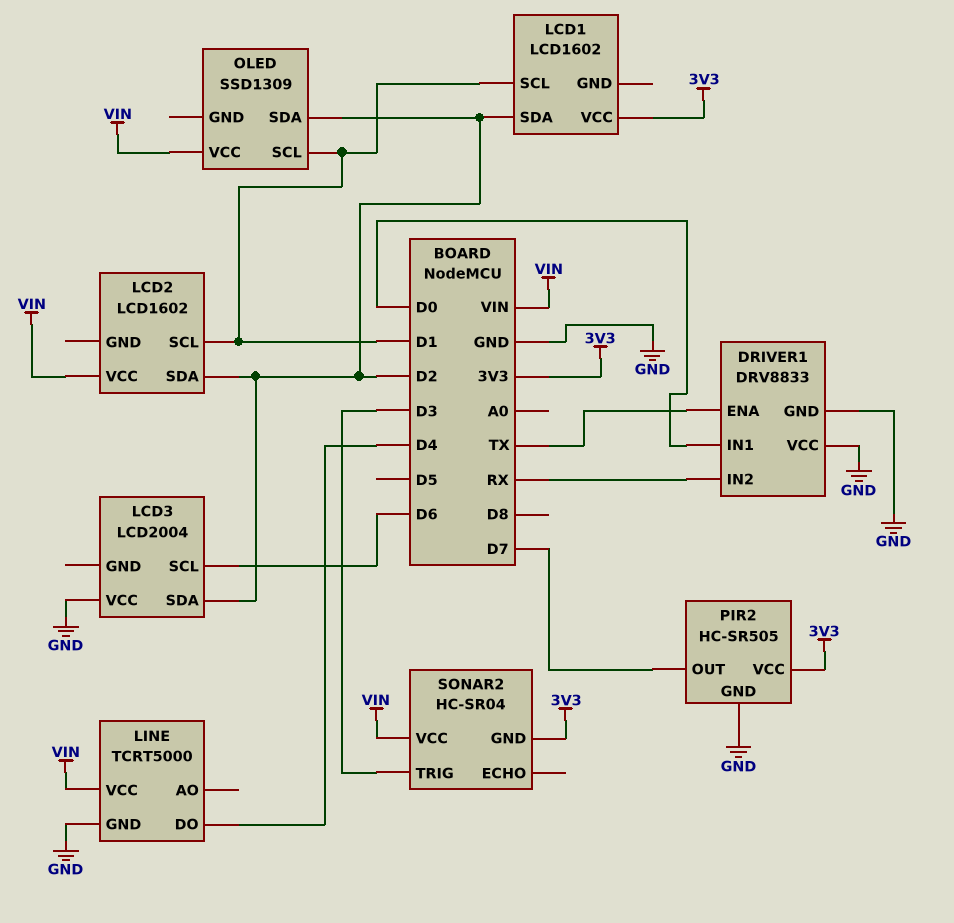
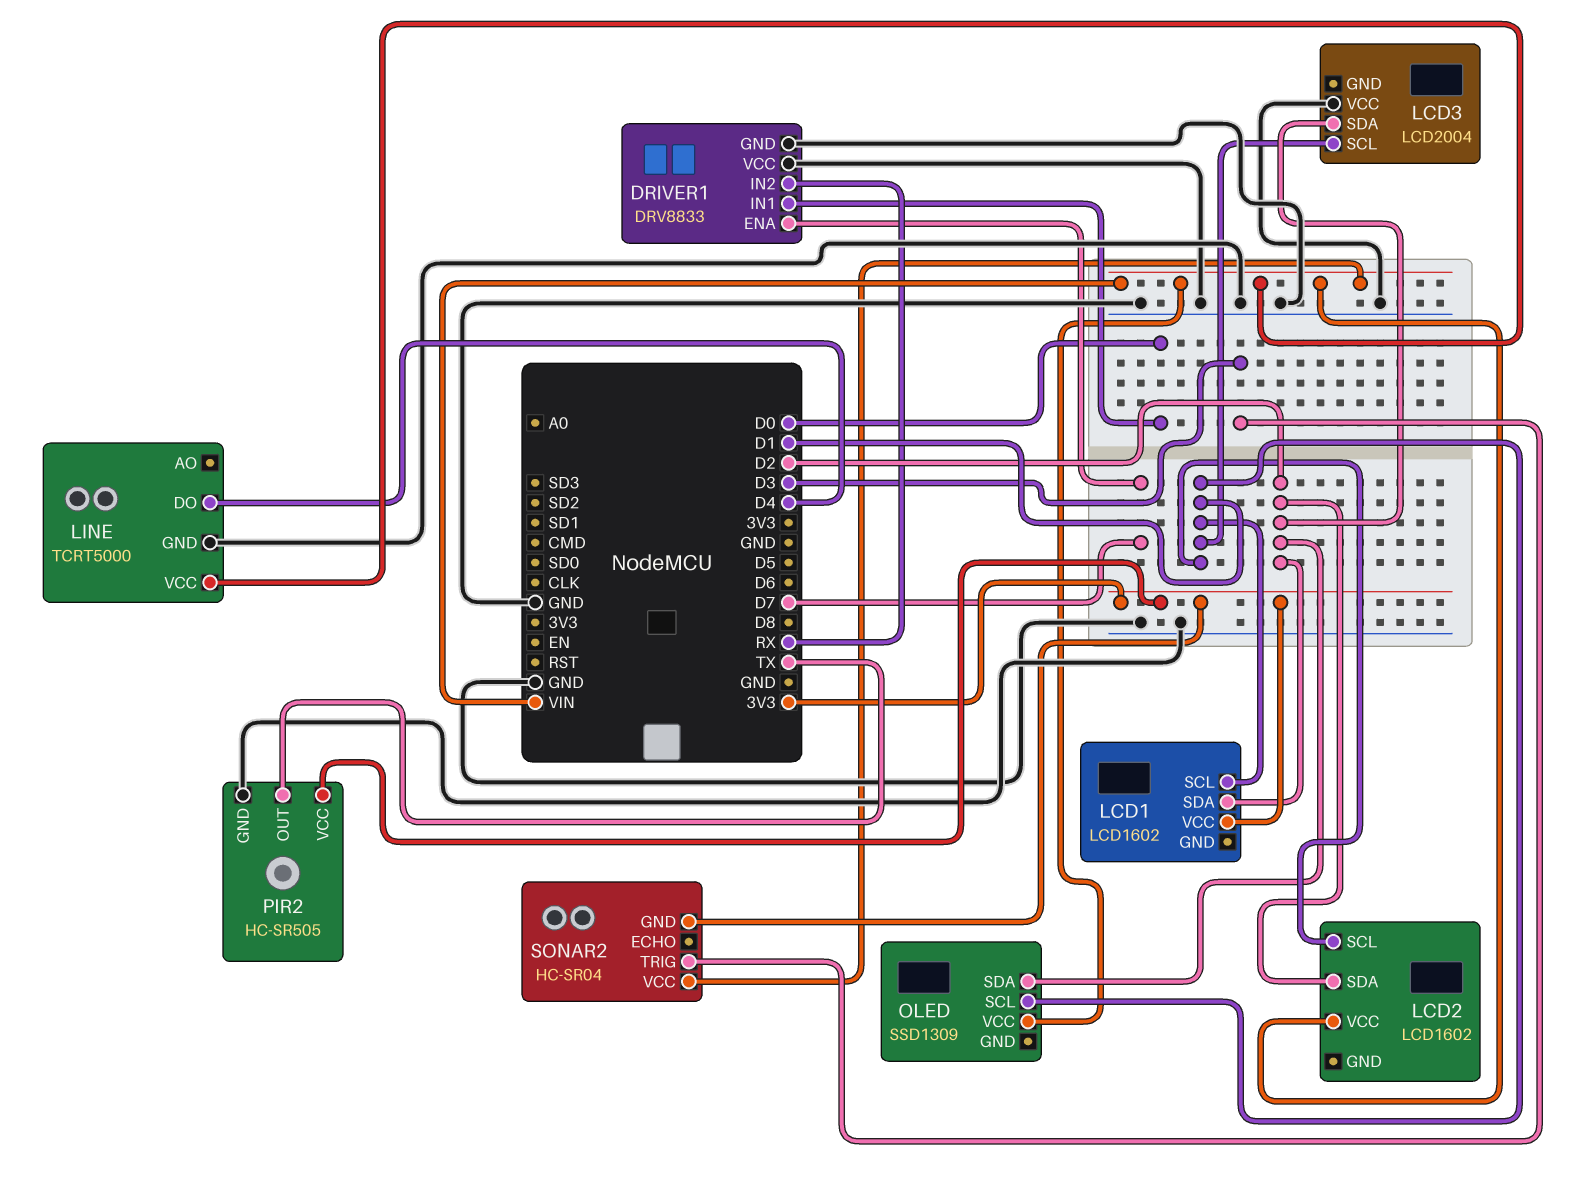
DRIVER1 pin ENA: TX -> D7
LCD3 pin SCL: D6 -> D1
PIR2 pin OUT: D7 -> TX

